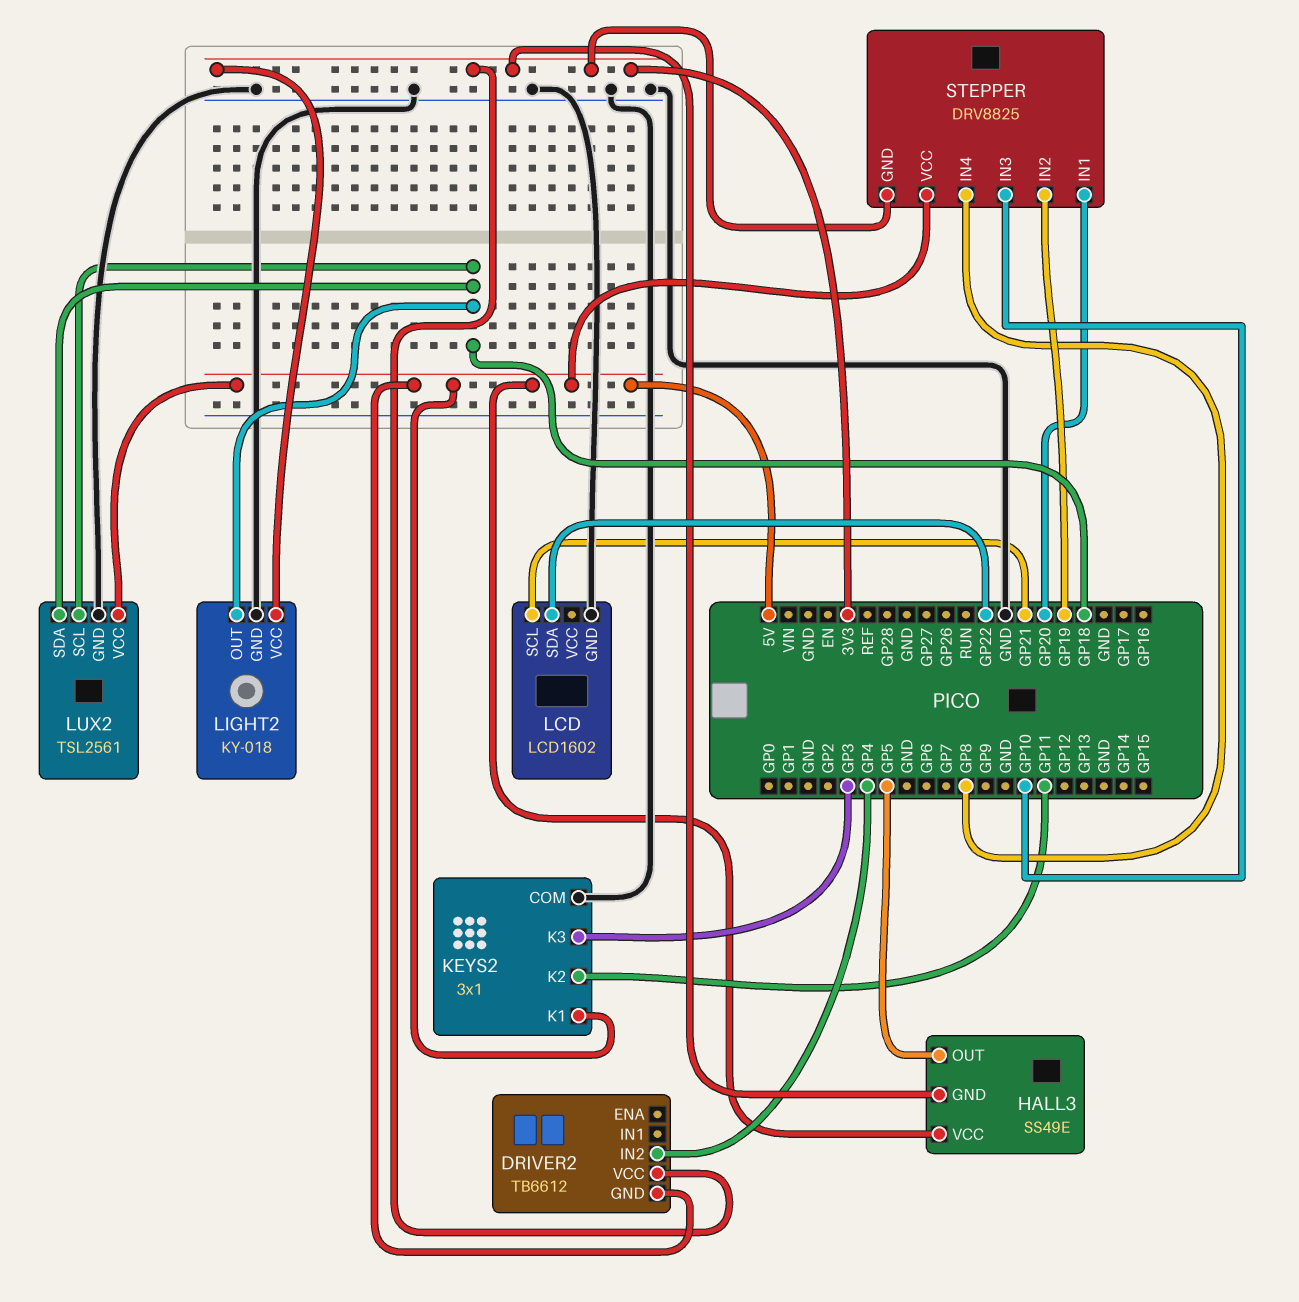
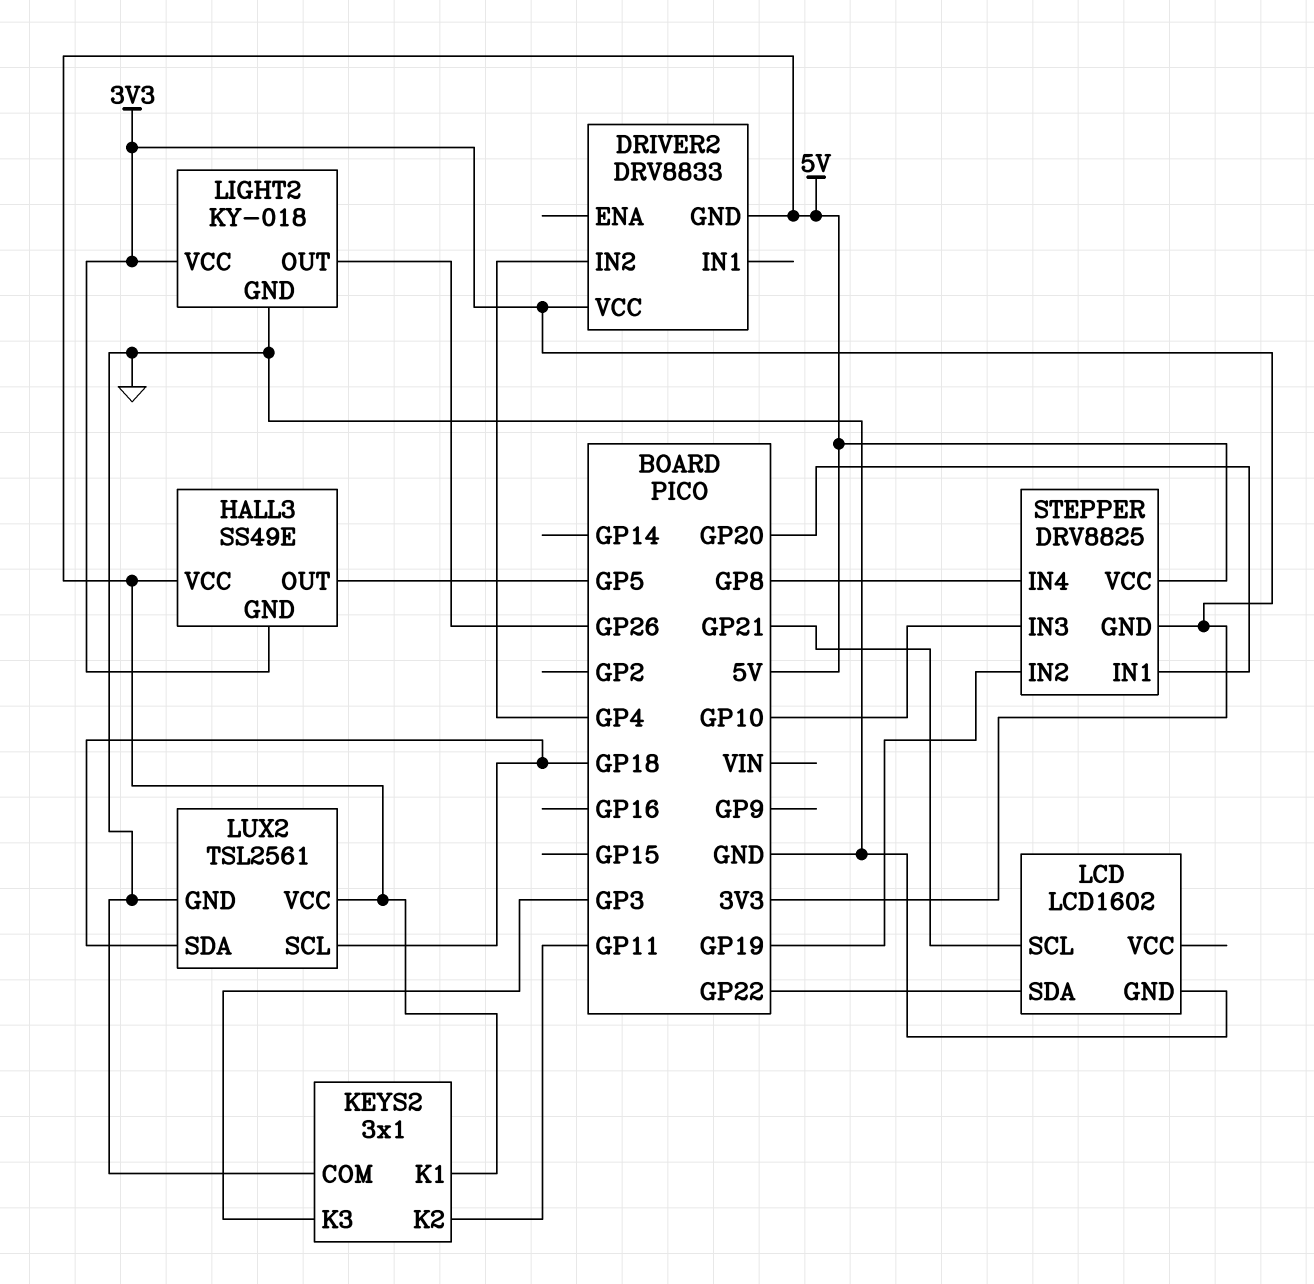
DRIVER2: TB6612 -> DRV8833
LIGHT2 pin OUT: GP18 -> GP26

